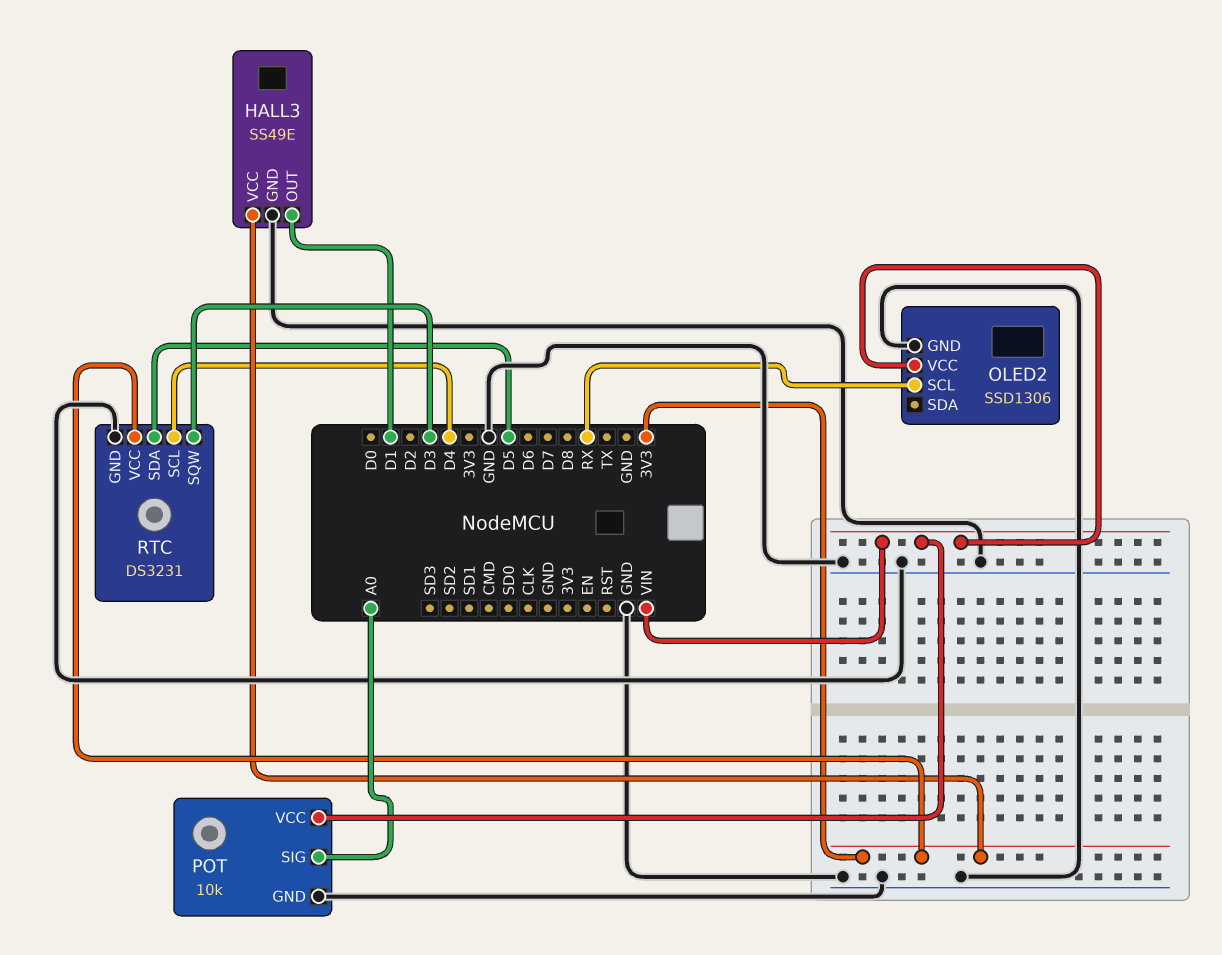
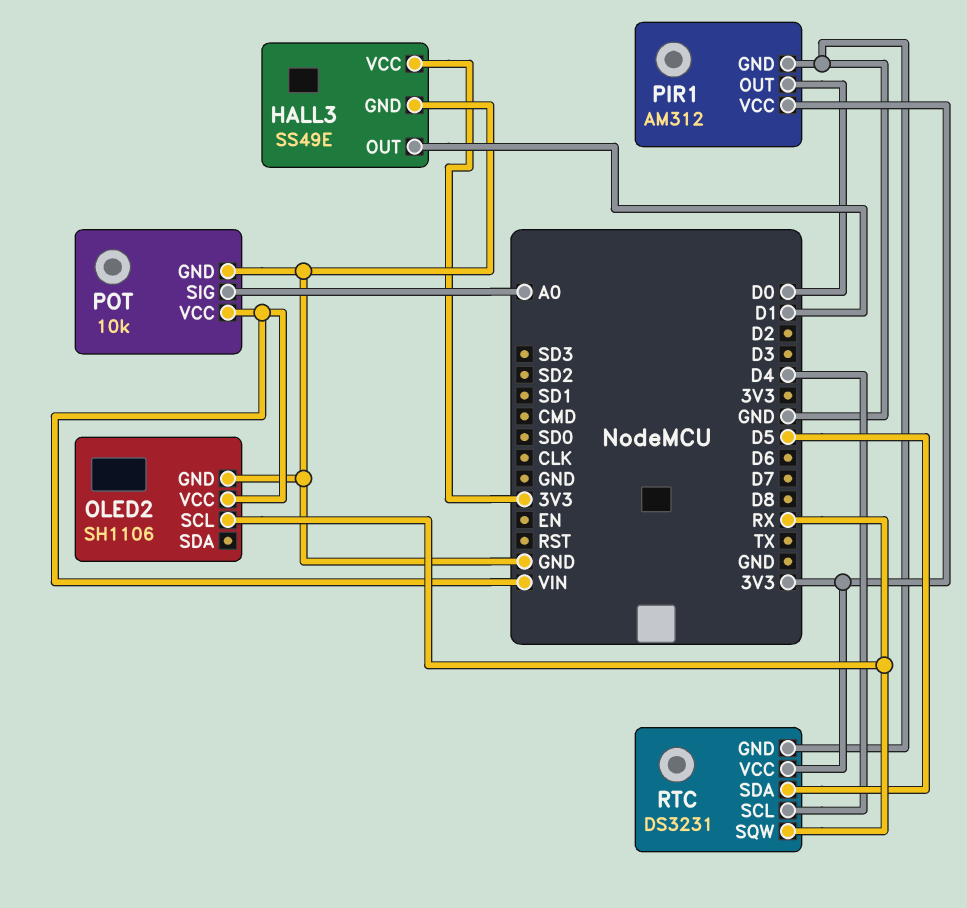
OLED2: SSD1306 -> SH1106
PIR1: none -> AM312
PIR1 pin GND: none -> GND
PIR1 pin OUT: none -> D0
PIR1 pin VCC: none -> 3V3
RTC pin SQW: D3 -> RX

